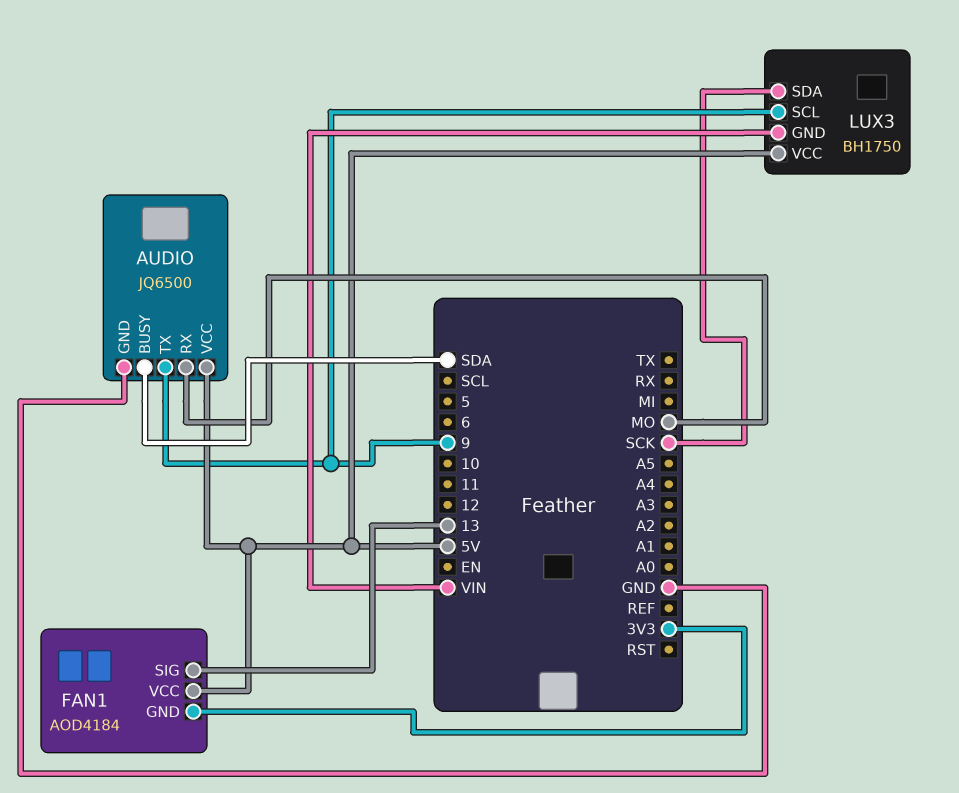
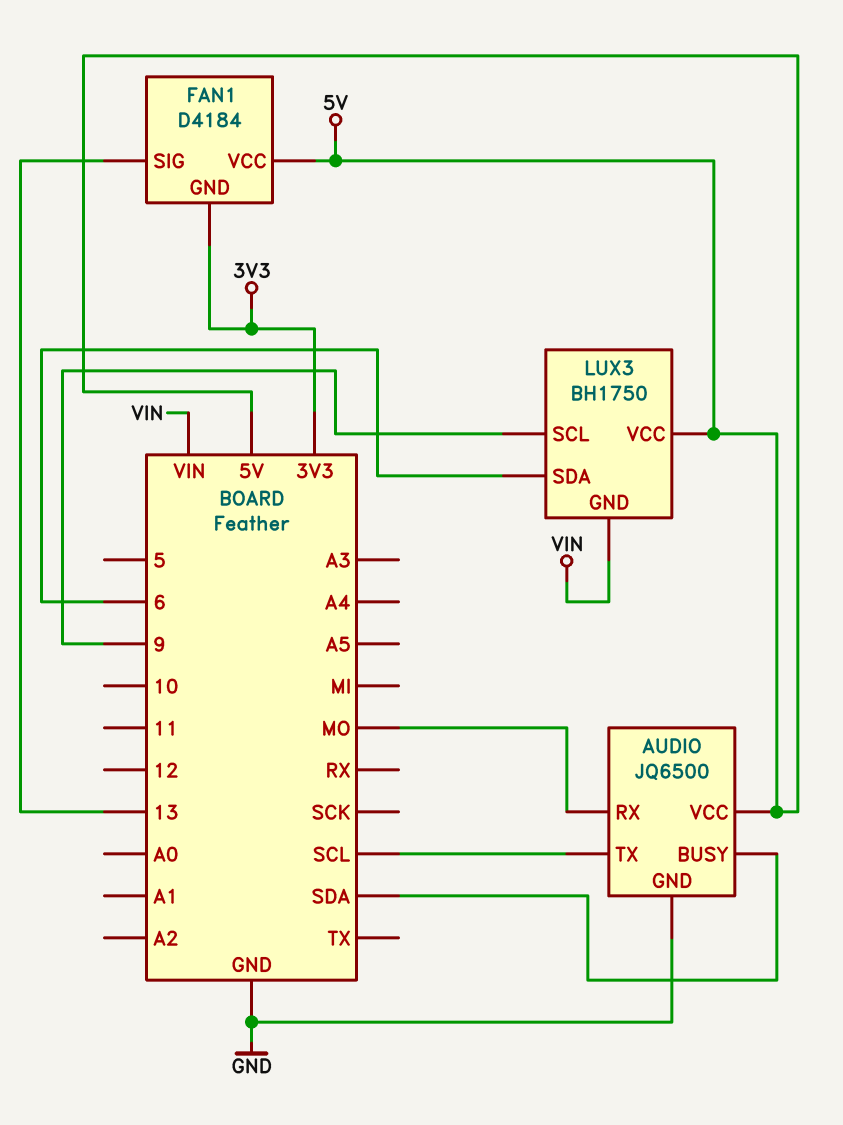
AUDIO pin TX: 9 -> SCL
FAN1: AOD4184 -> D4184
LUX3 pin SDA: SCK -> 6

